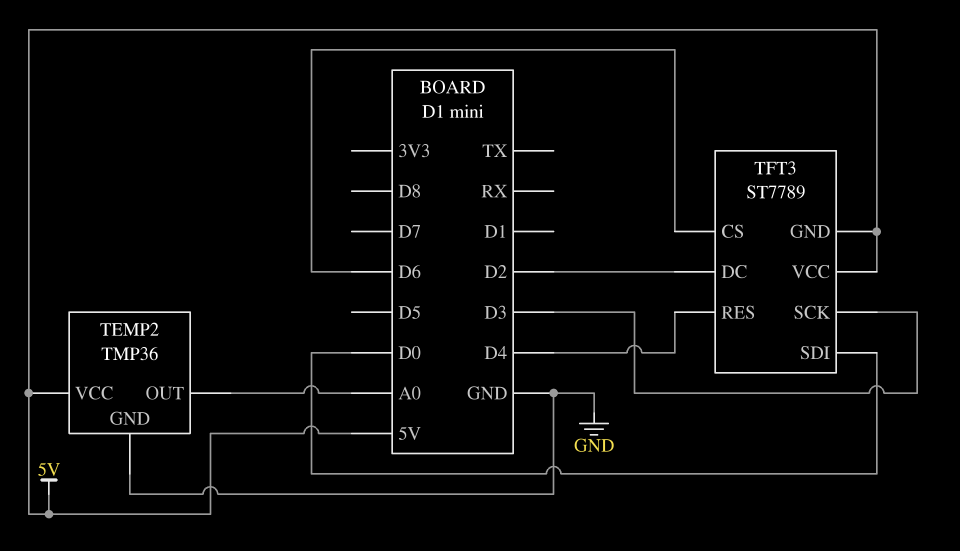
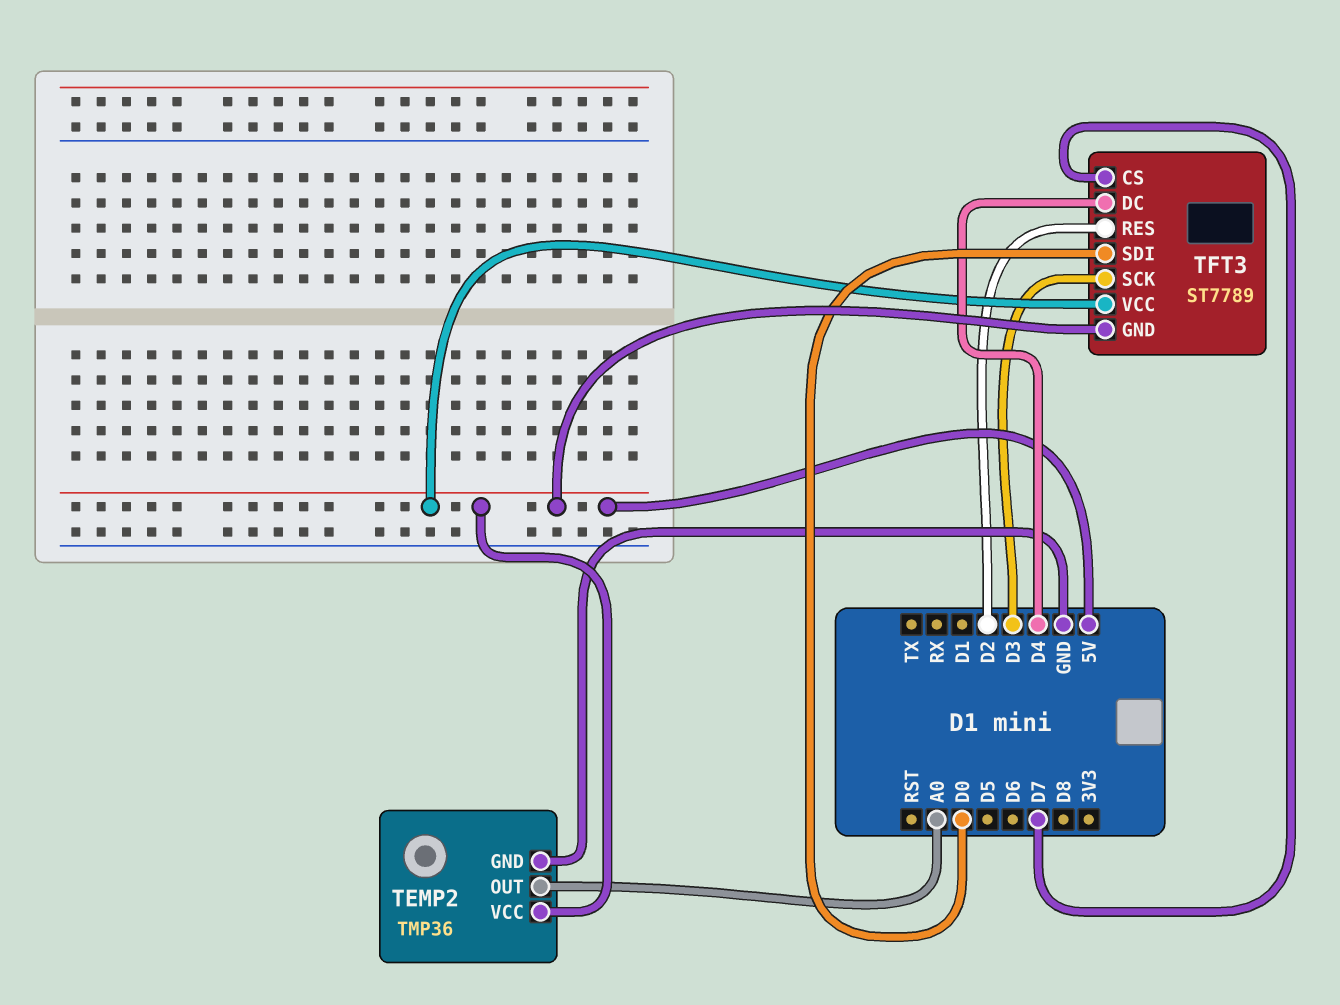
TFT3 pin CS: D6 -> D7
TFT3 pin DC: D2 -> D4
TFT3 pin RES: D4 -> D2

